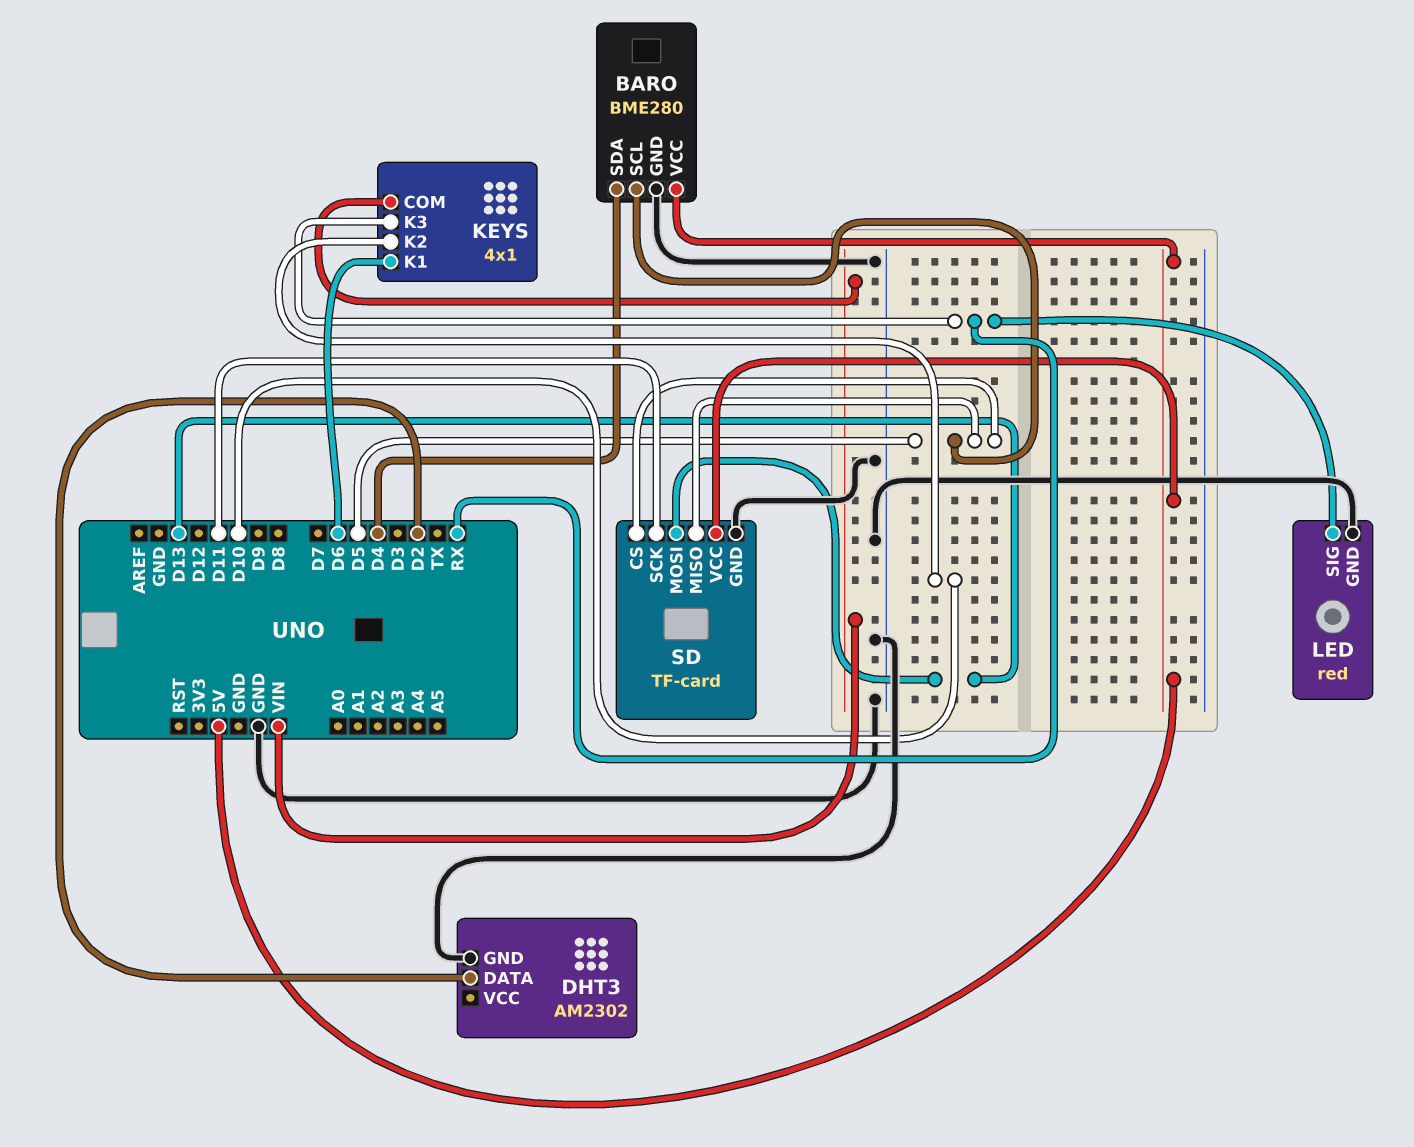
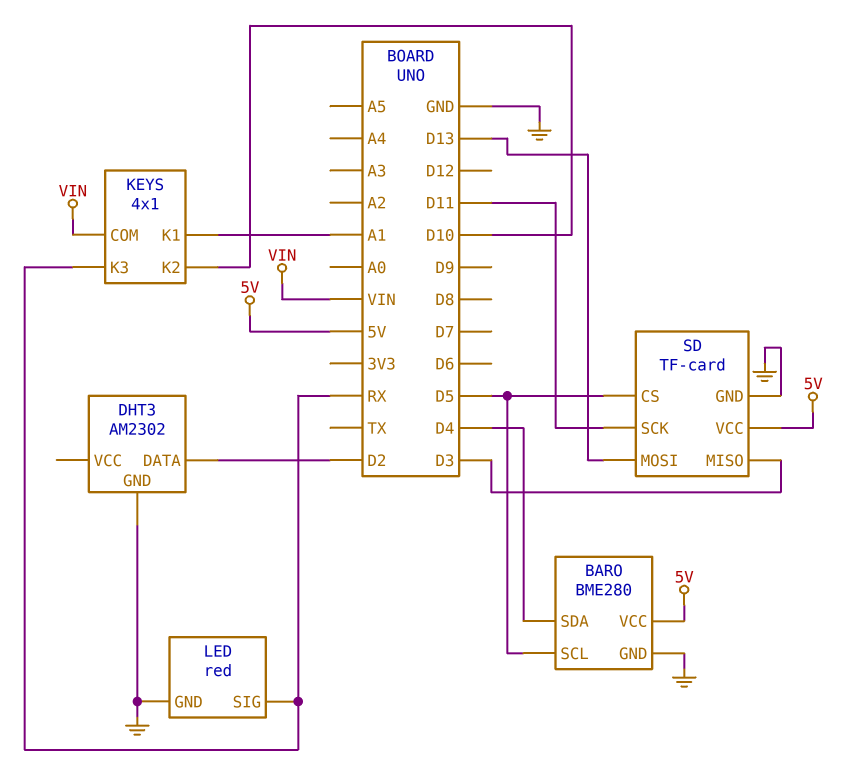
KEYS pin K1: D6 -> A1
SD pin MISO: D5 -> D3

